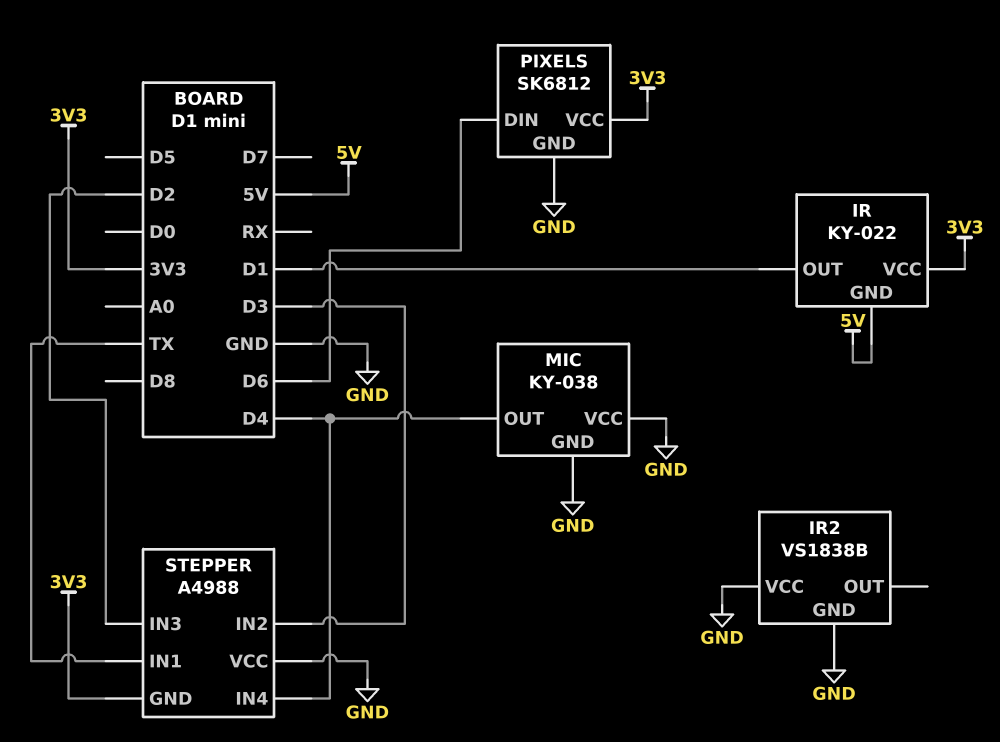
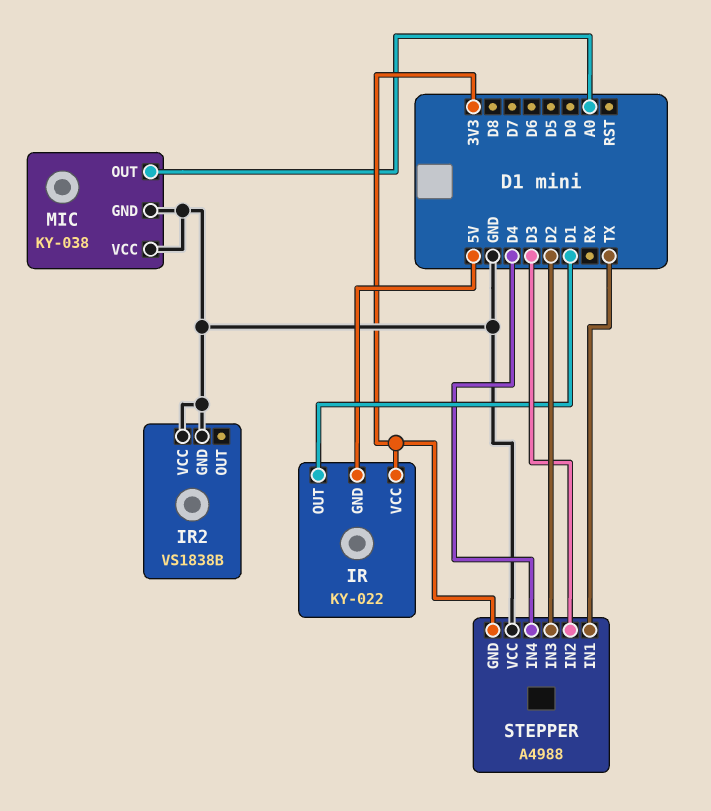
MIC pin OUT: D4 -> A0
PIXELS: SK6812 -> none
PIXELS pin DIN: D6 -> none
PIXELS pin GND: GND -> none
PIXELS pin VCC: 3V3 -> none

